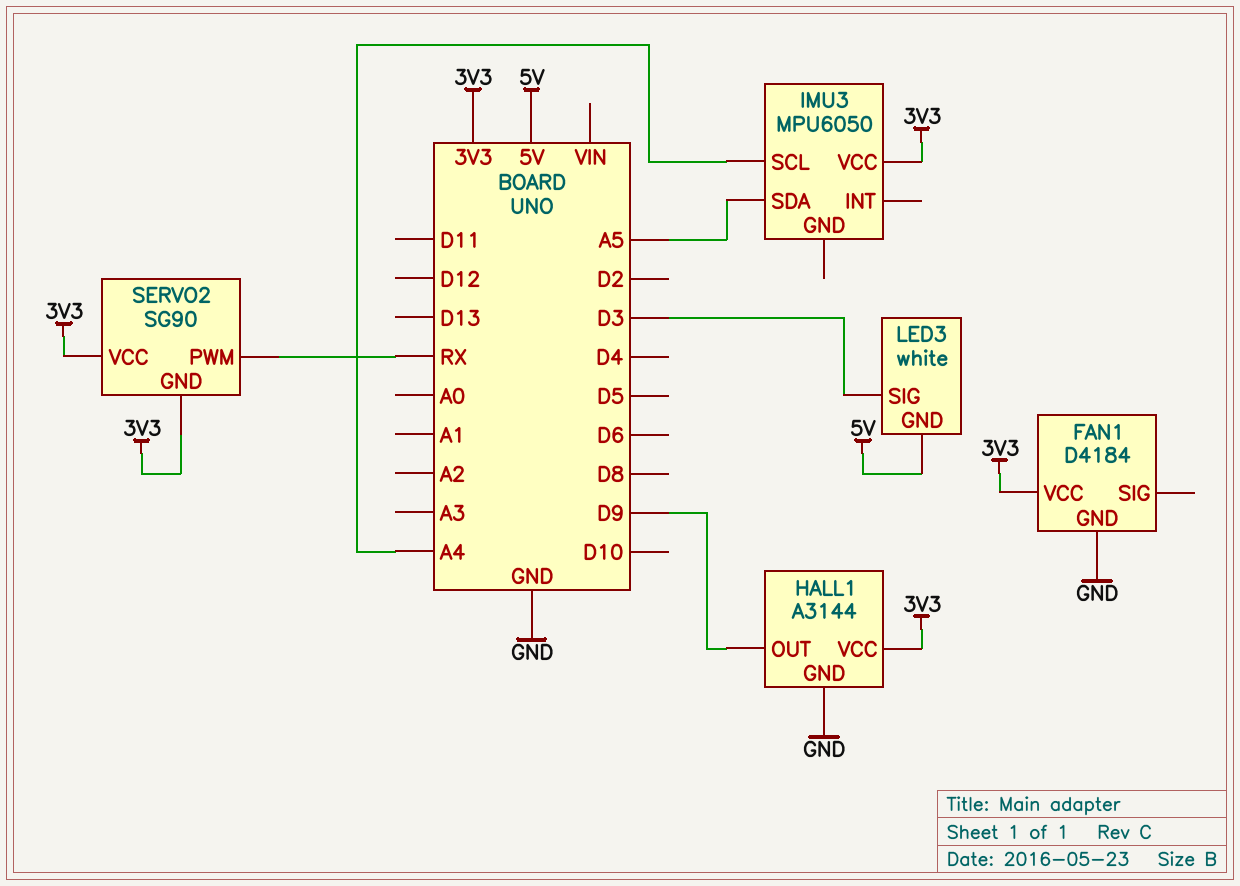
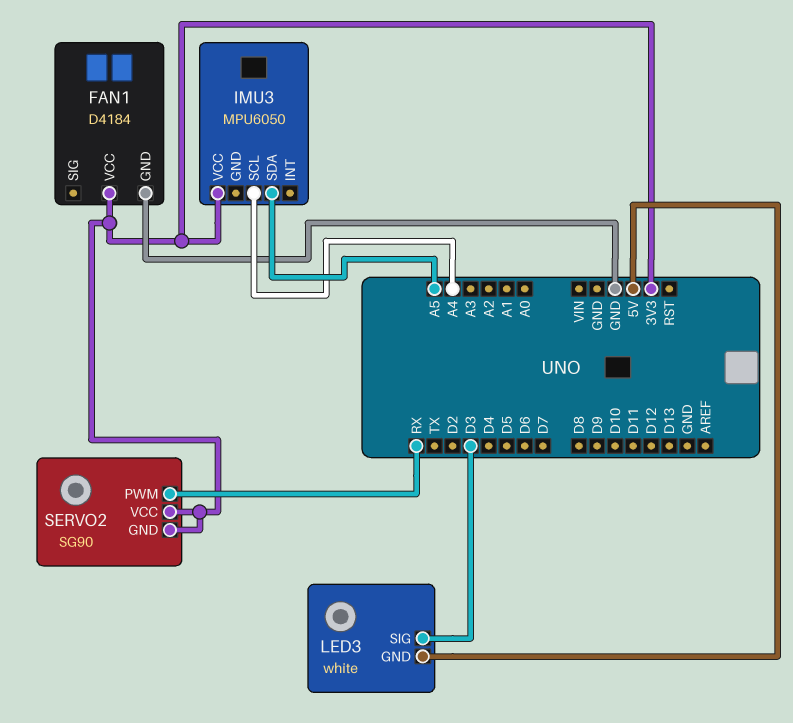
HALL1: A3144 -> none
HALL1 pin GND: GND -> none
HALL1 pin OUT: D9 -> none
HALL1 pin VCC: 3V3 -> none

